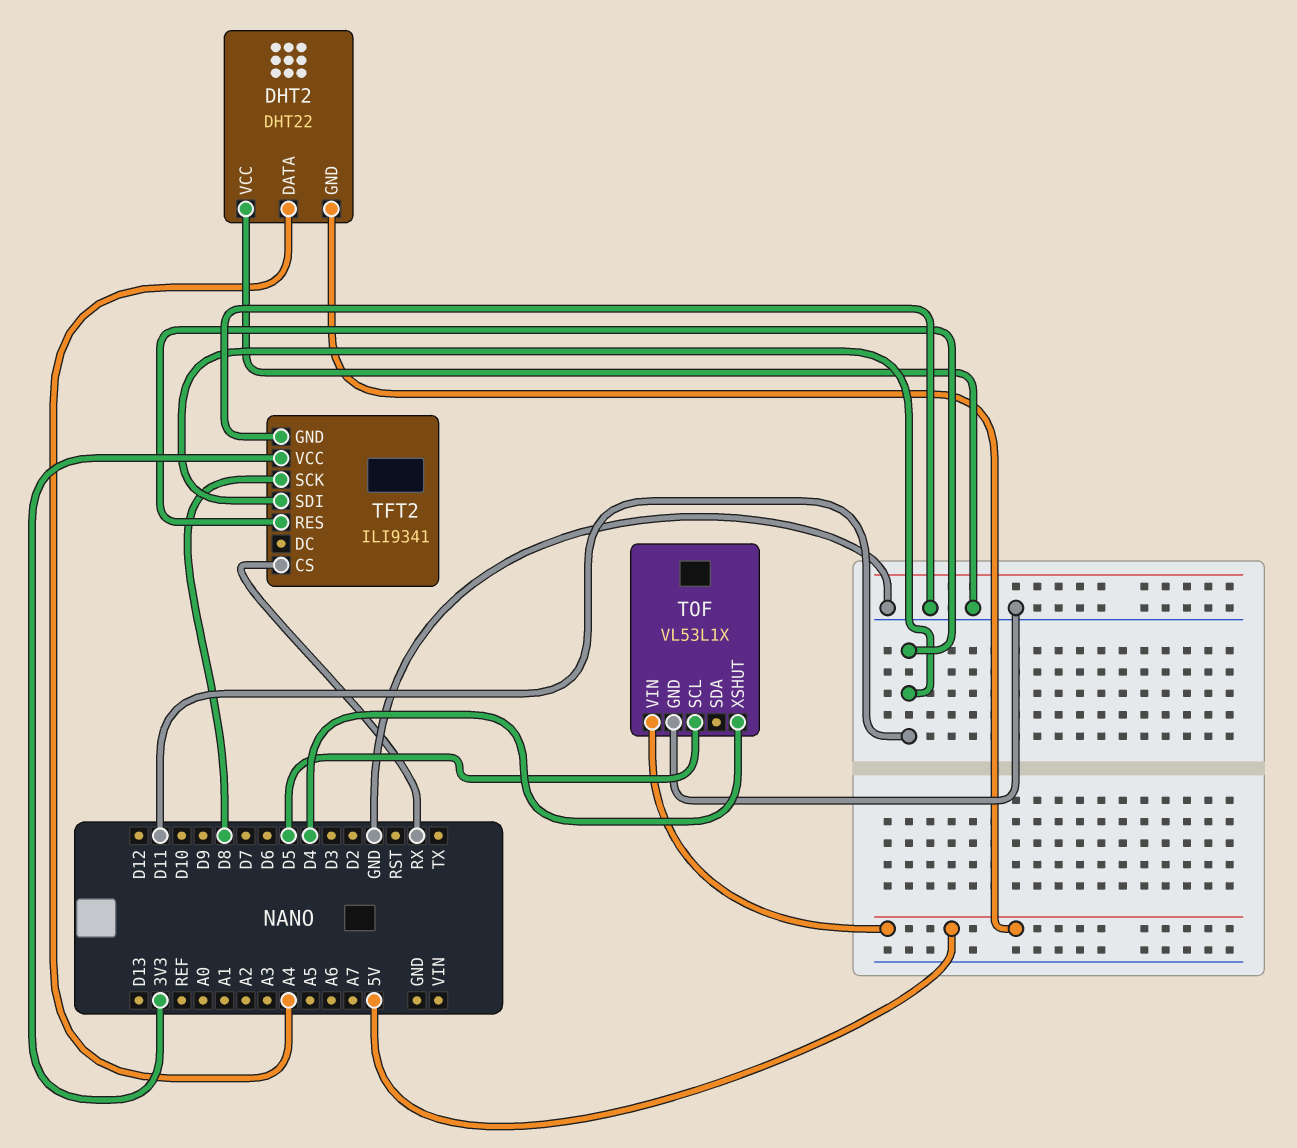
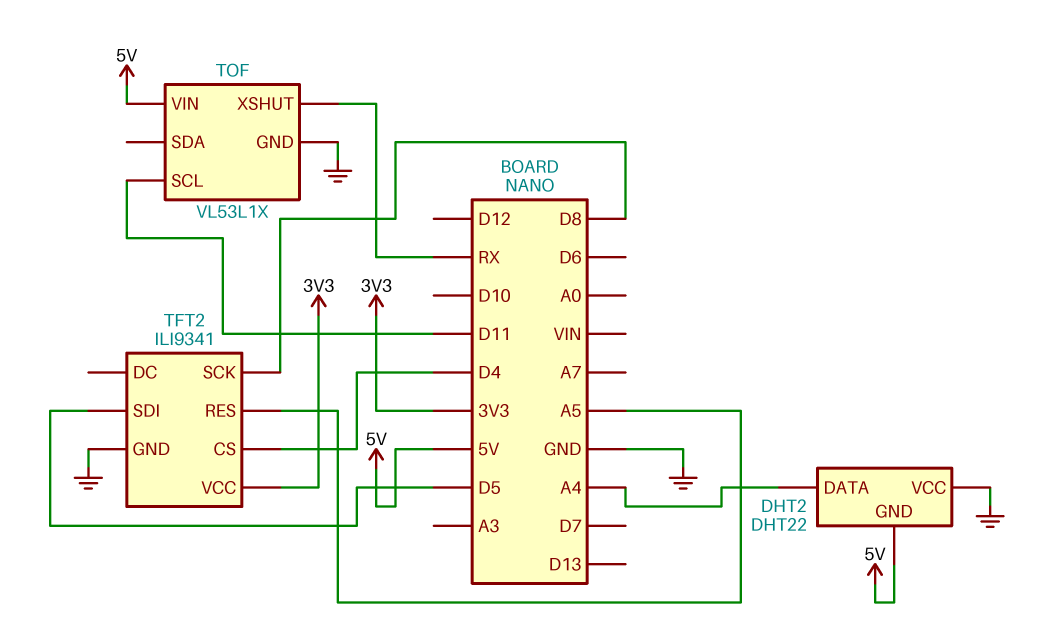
TFT2 pin CS: RX -> D4
TFT2 pin RES: D11 -> A5
TFT2 pin SDI: D11 -> D5
TOF pin SCL: D5 -> D11
TOF pin XSHUT: D4 -> RX

